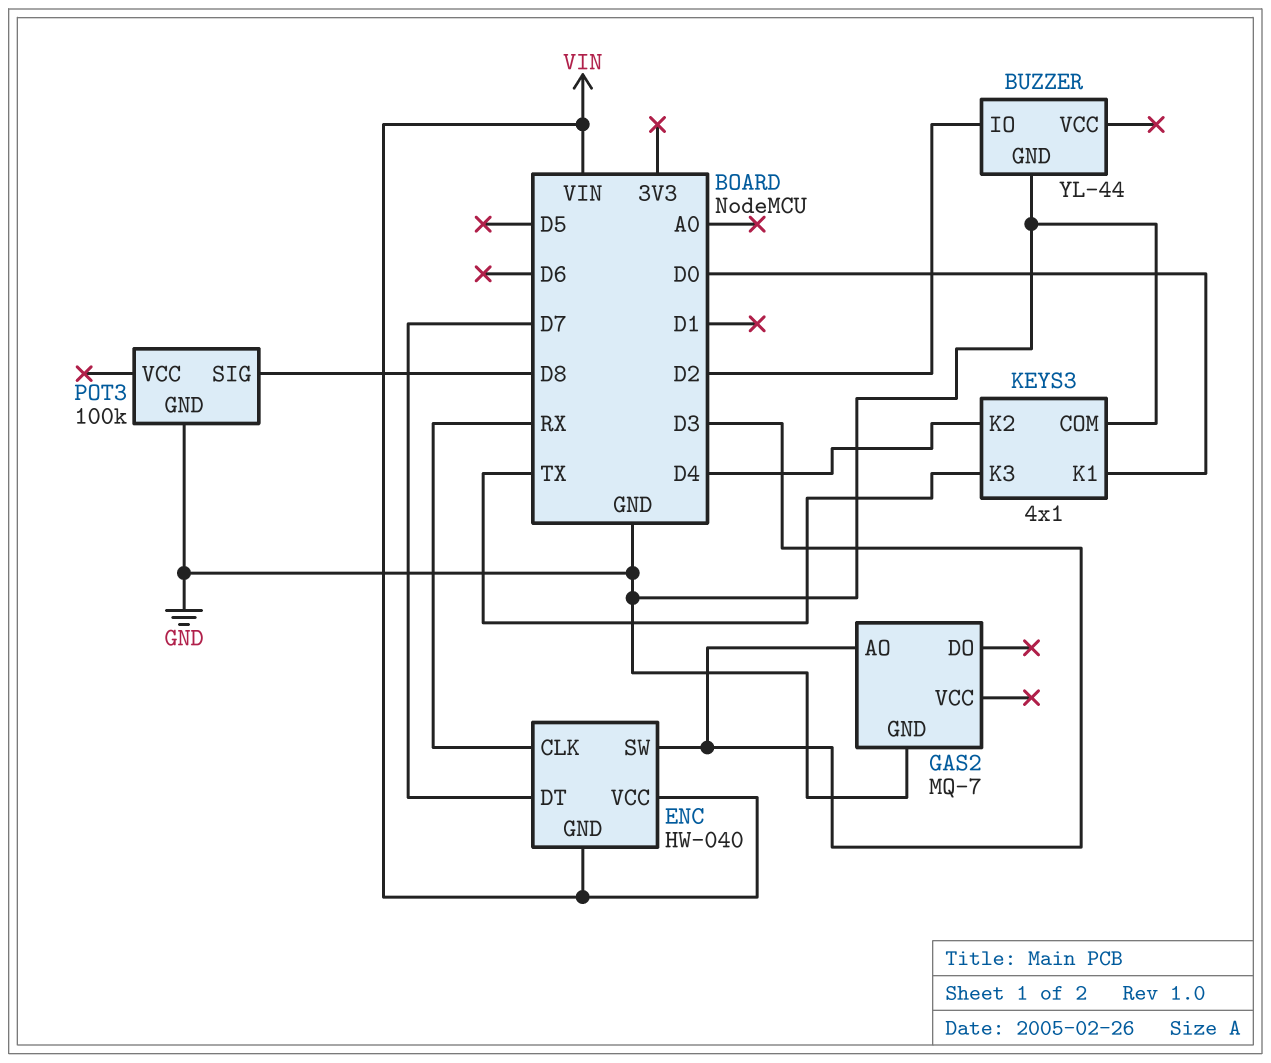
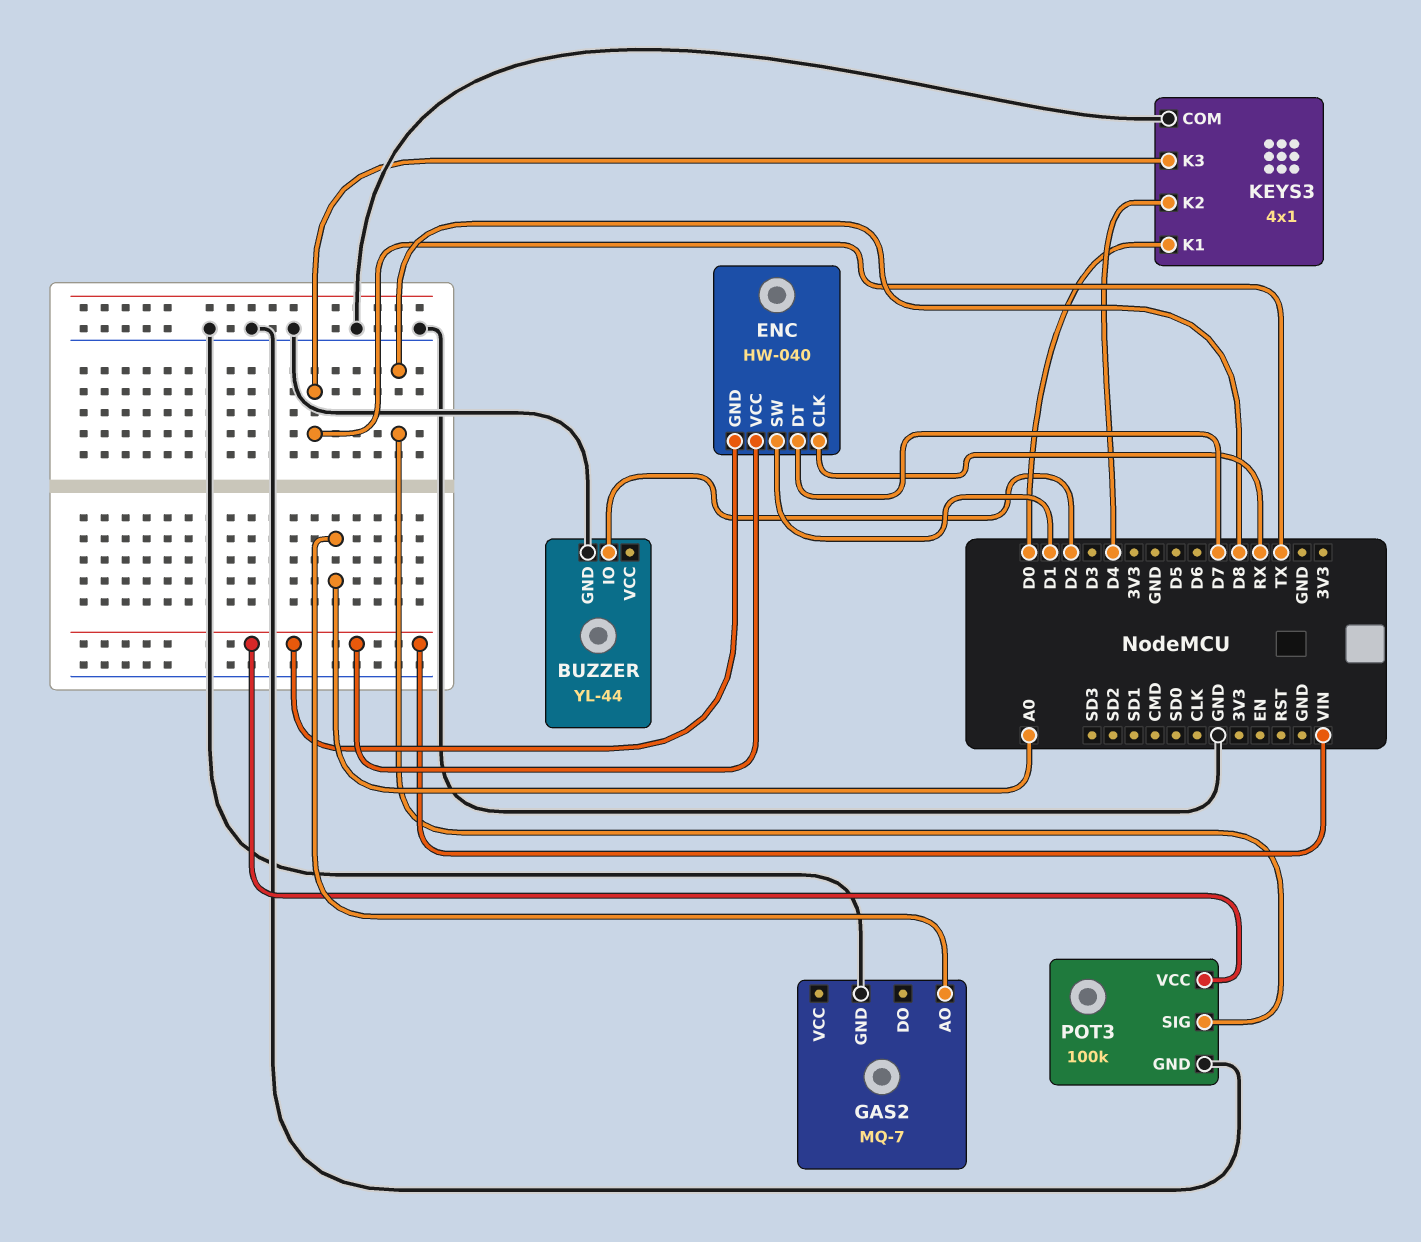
ENC pin SW: D3 -> D1
GAS2 pin AO: D3 -> A0
POT3 pin VCC: none -> VIN

